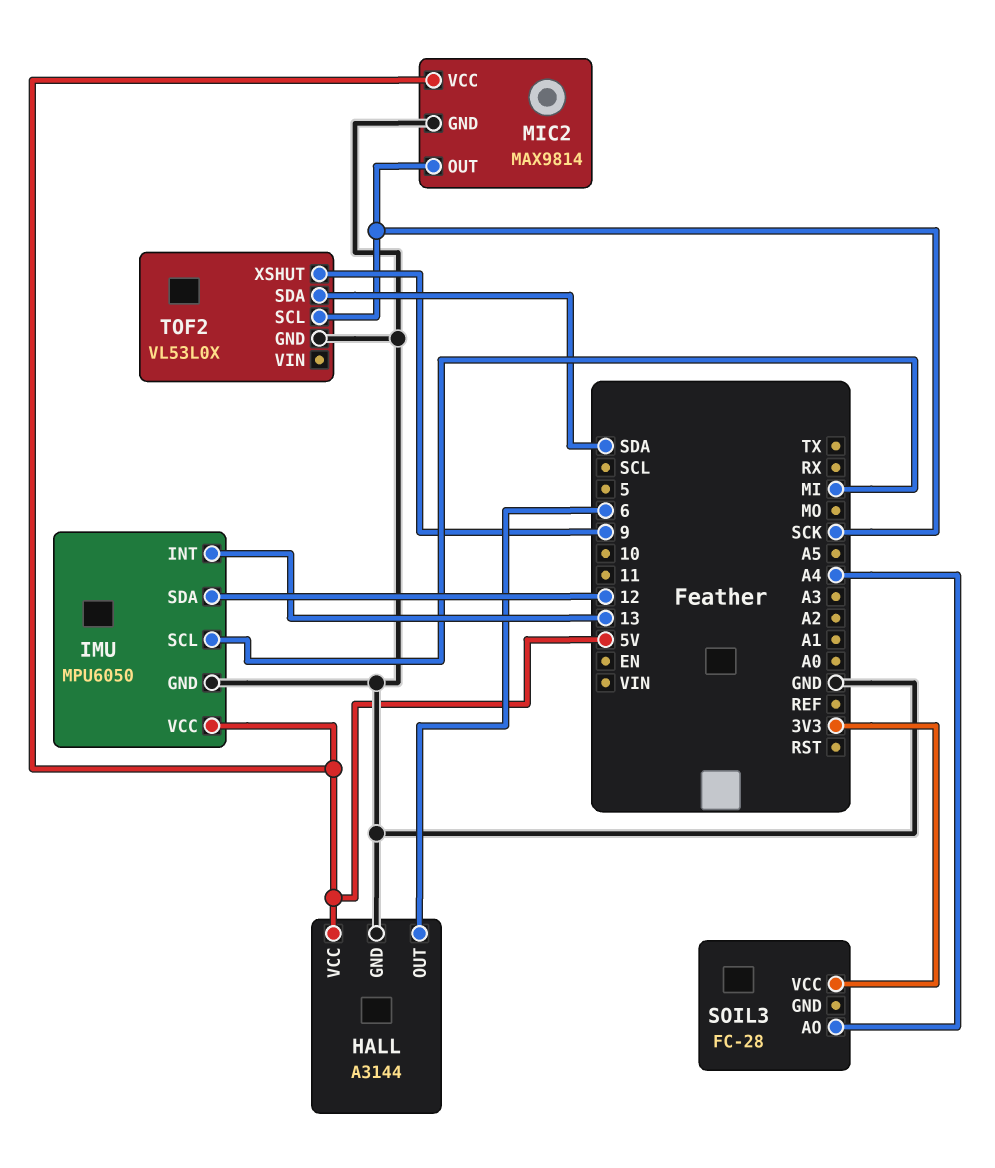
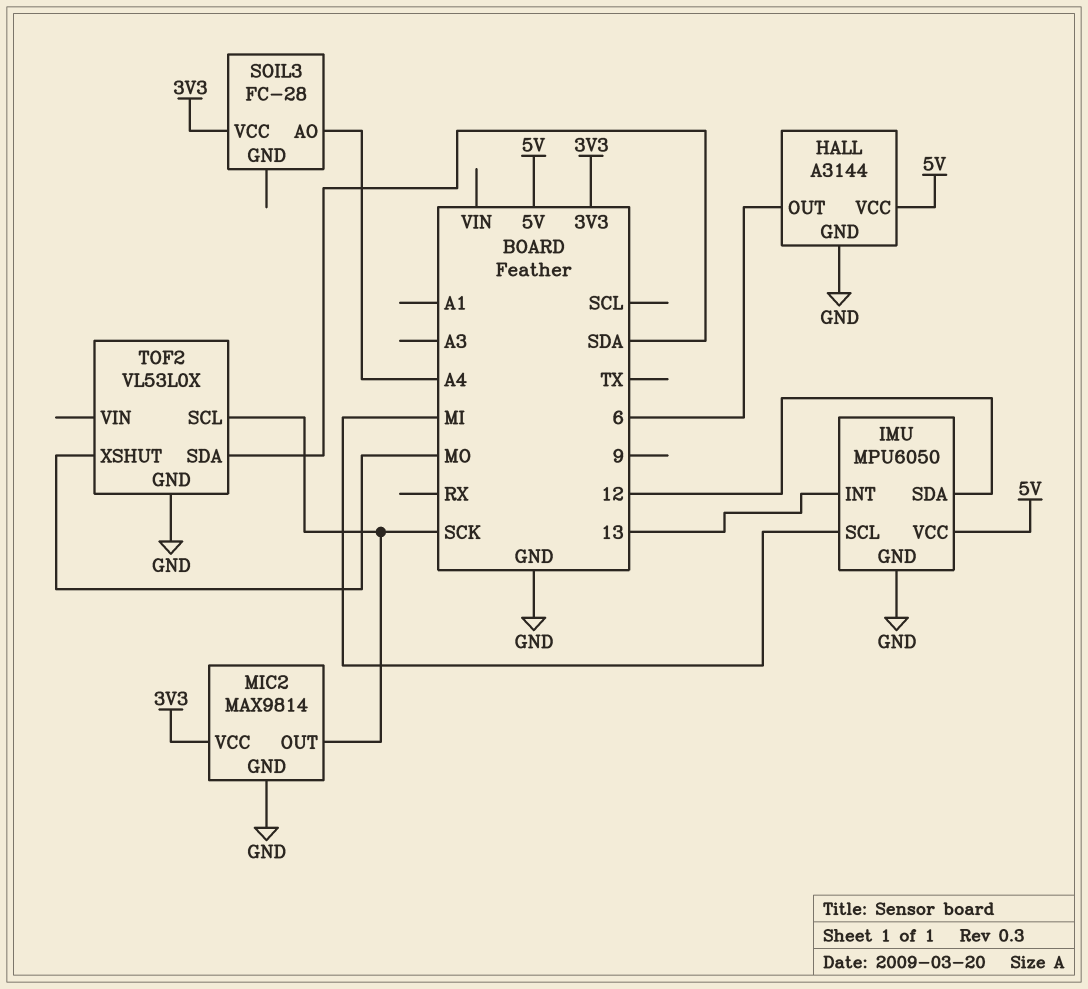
MIC2 pin VCC: 5V -> 3V3
TOF2 pin XSHUT: 9 -> MO

